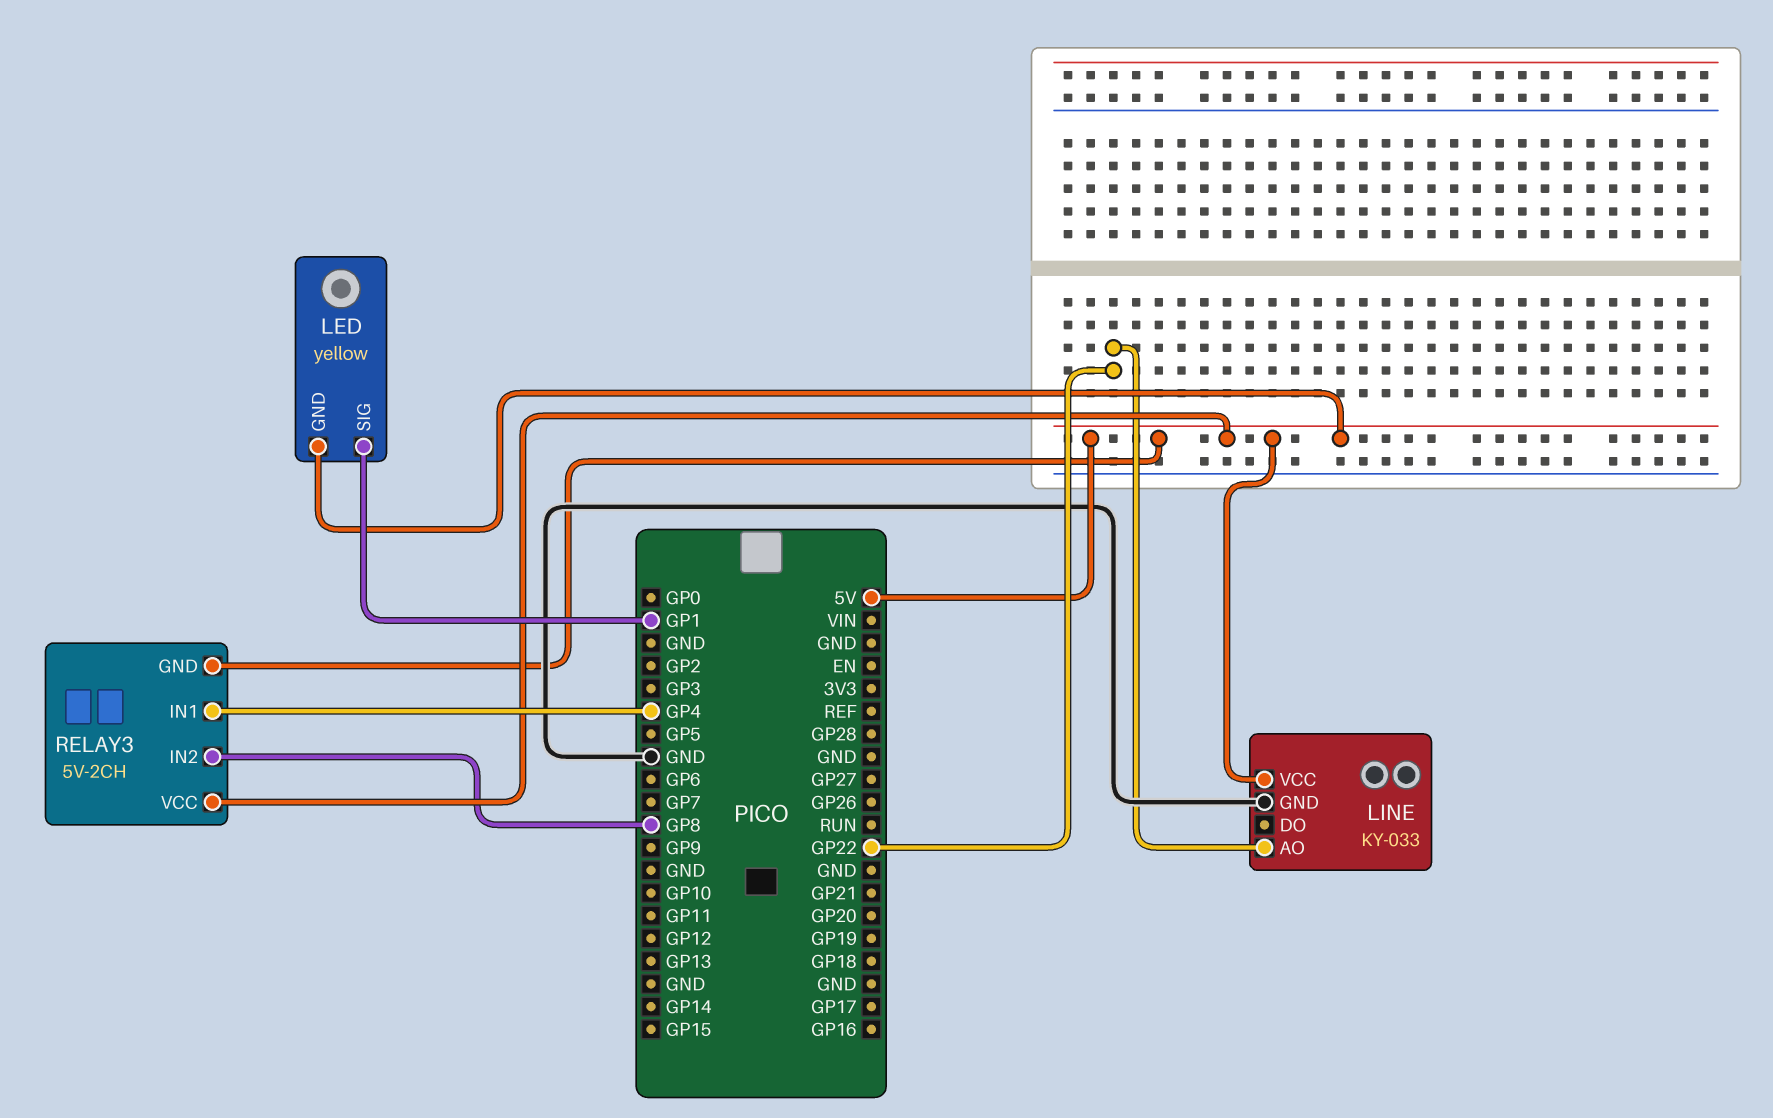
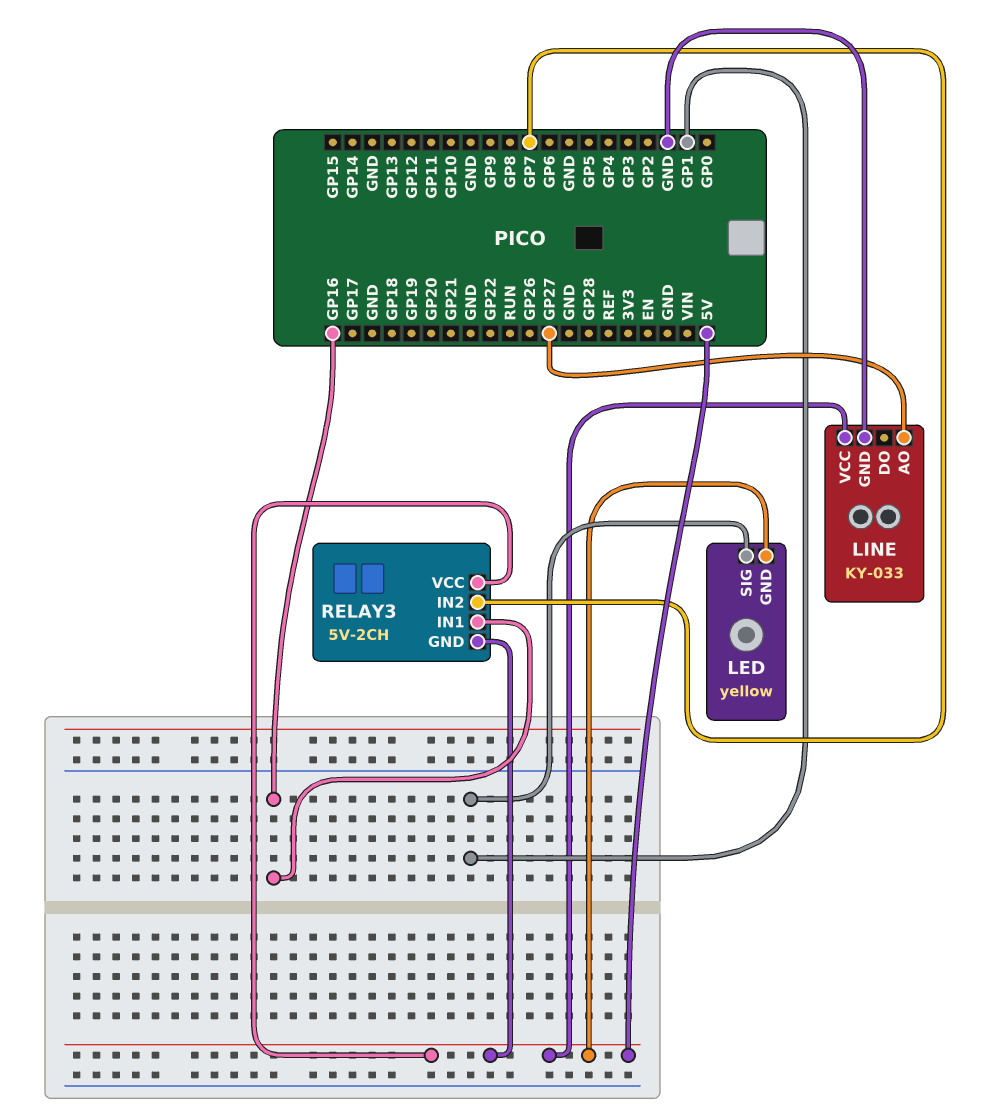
LINE pin AO: GP22 -> GP27
RELAY3 pin IN1: GP4 -> GP16
RELAY3 pin IN2: GP8 -> GP7

